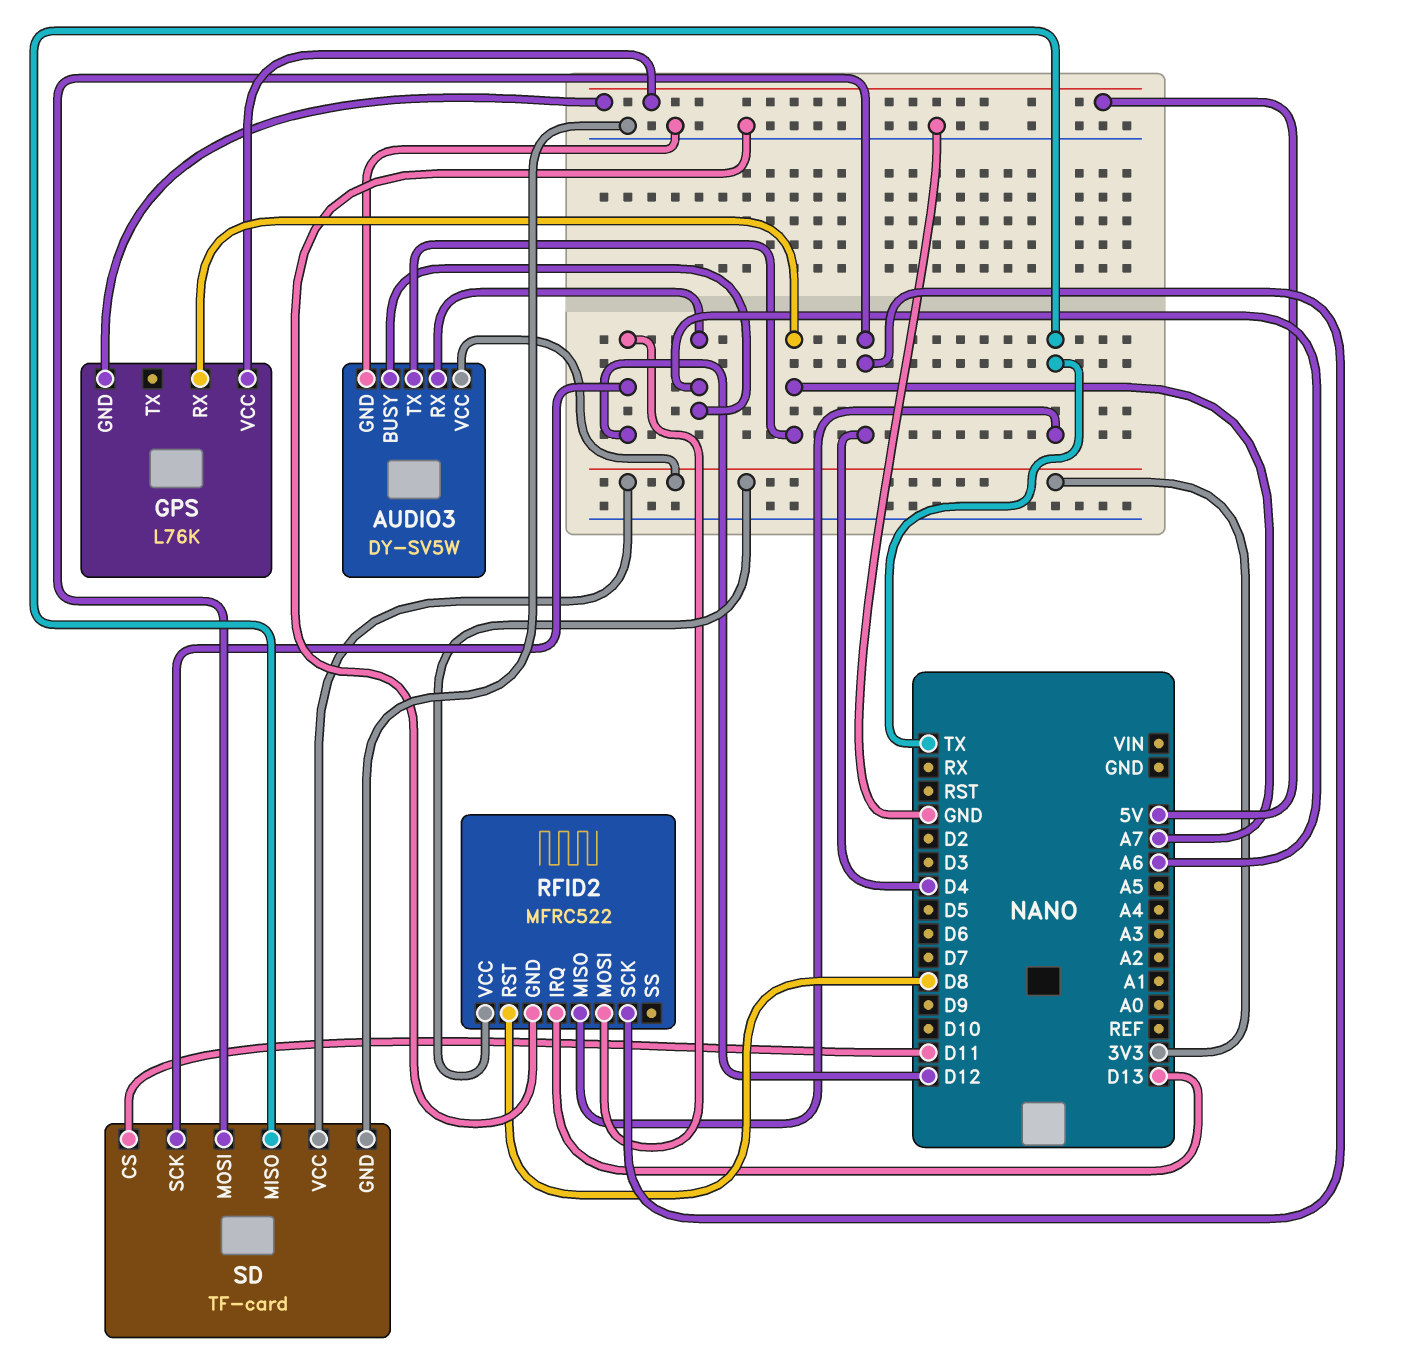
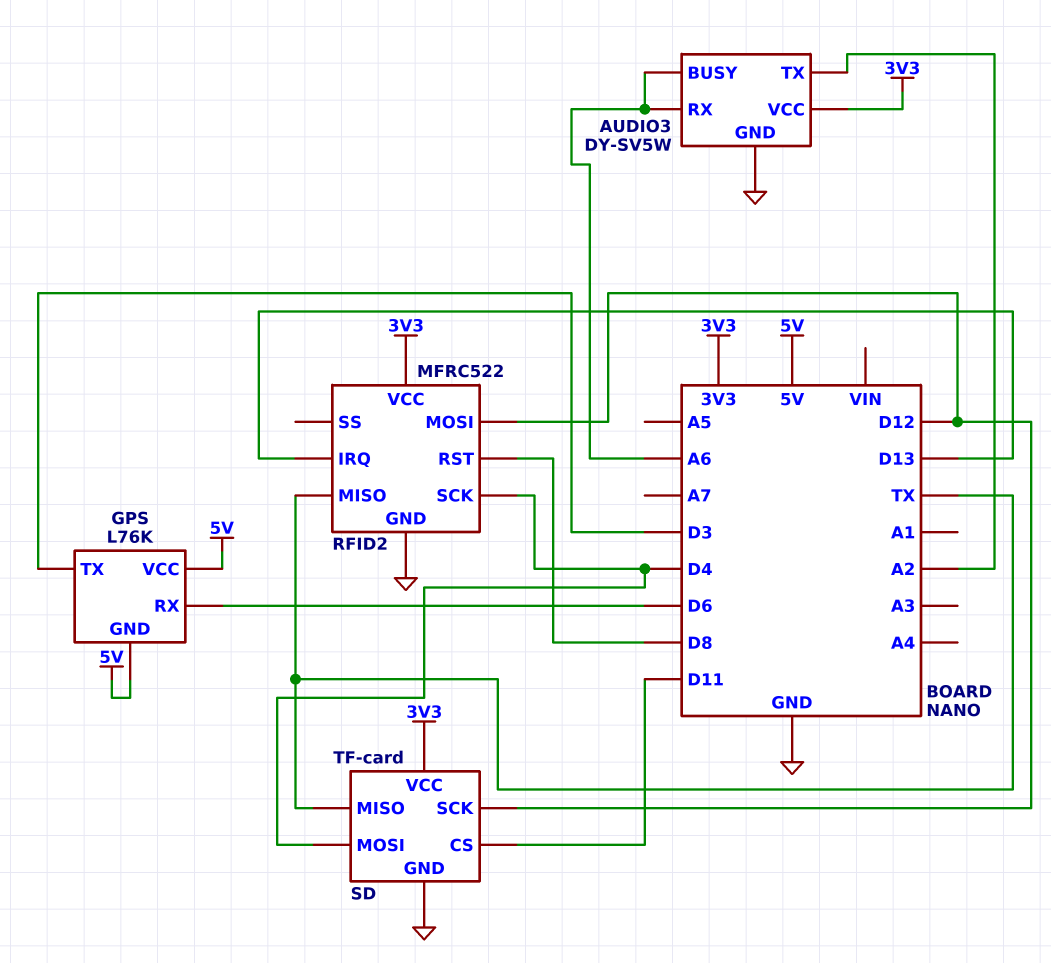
AUDIO3 pin TX: A7 -> A2
GPS pin RX: A7 -> D6
GPS pin TX: none -> D3

